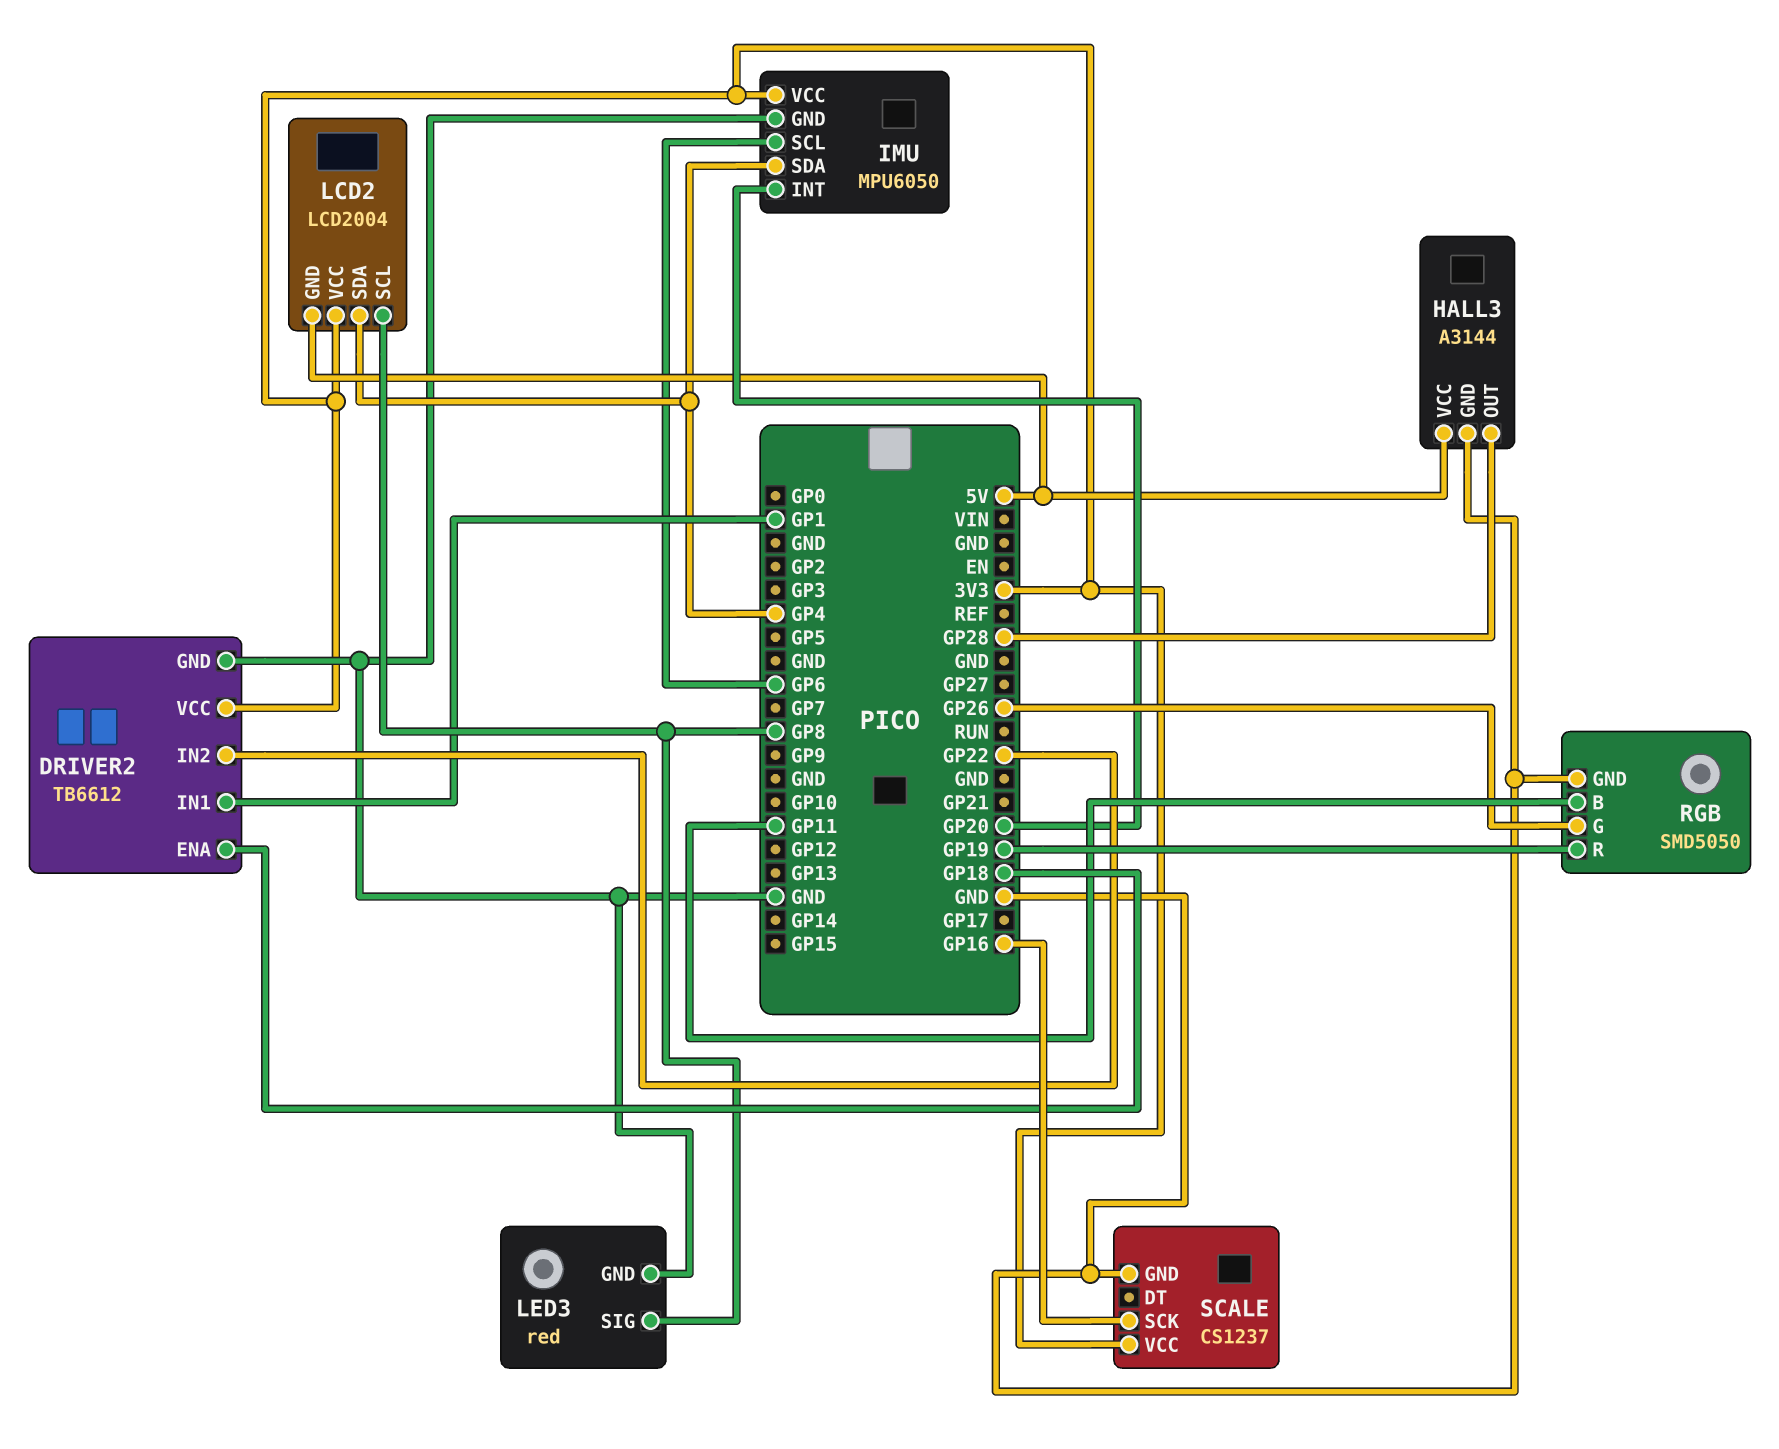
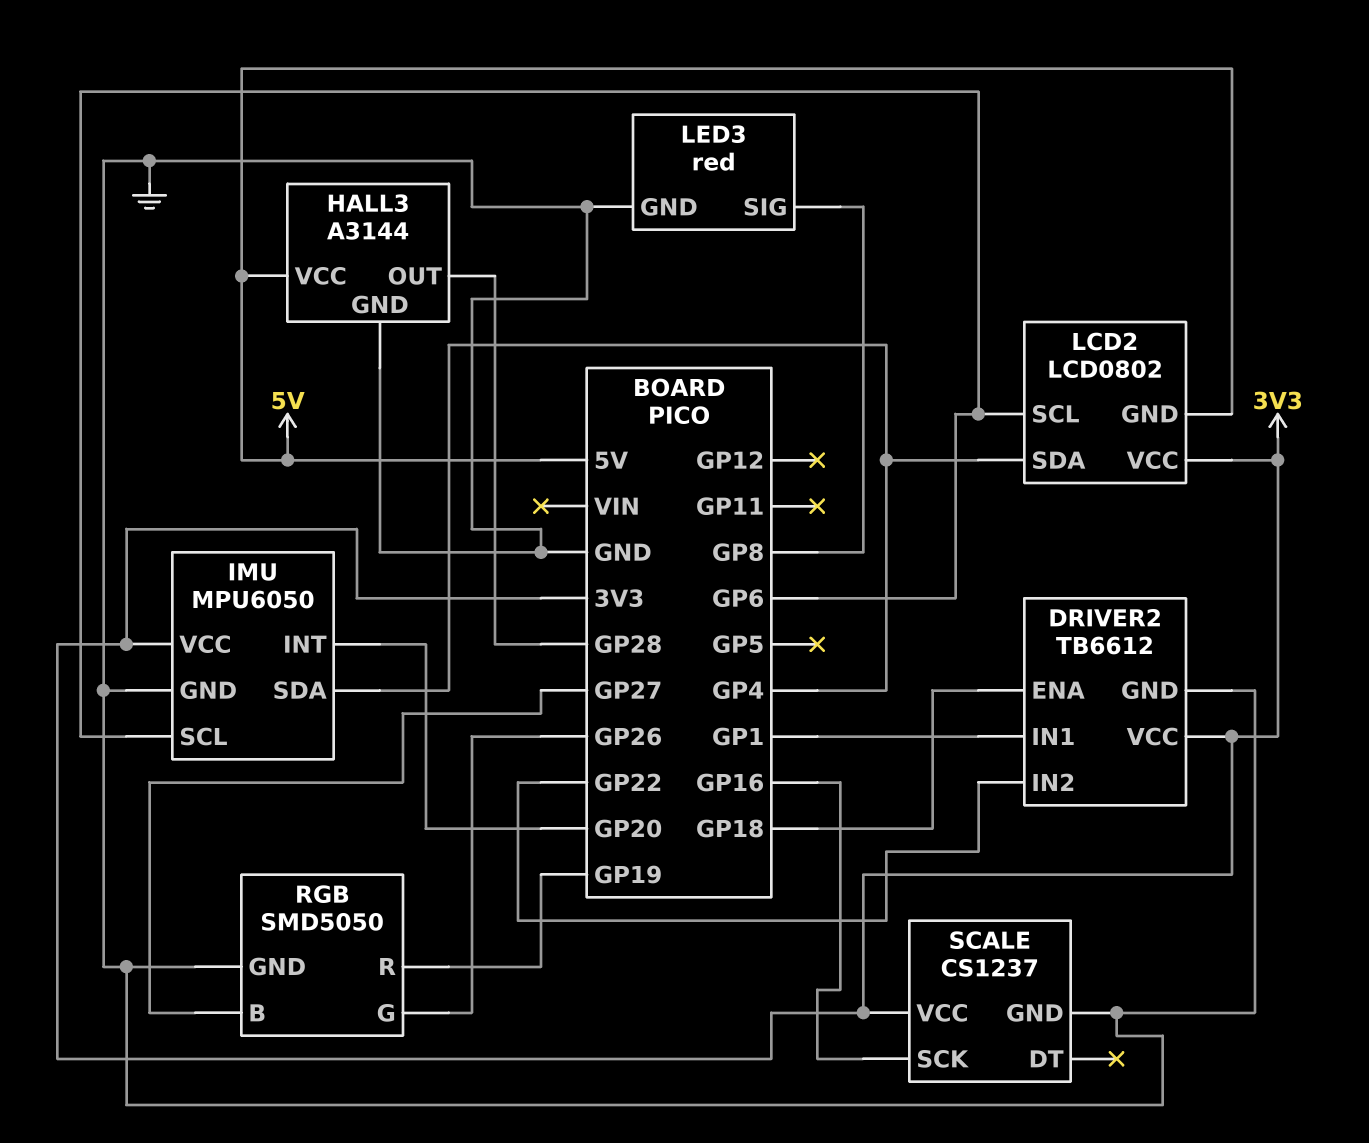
LCD2: LCD2004 -> LCD0802
LCD2 pin SCL: GP8 -> GP6
RGB pin B: GP11 -> GP27

